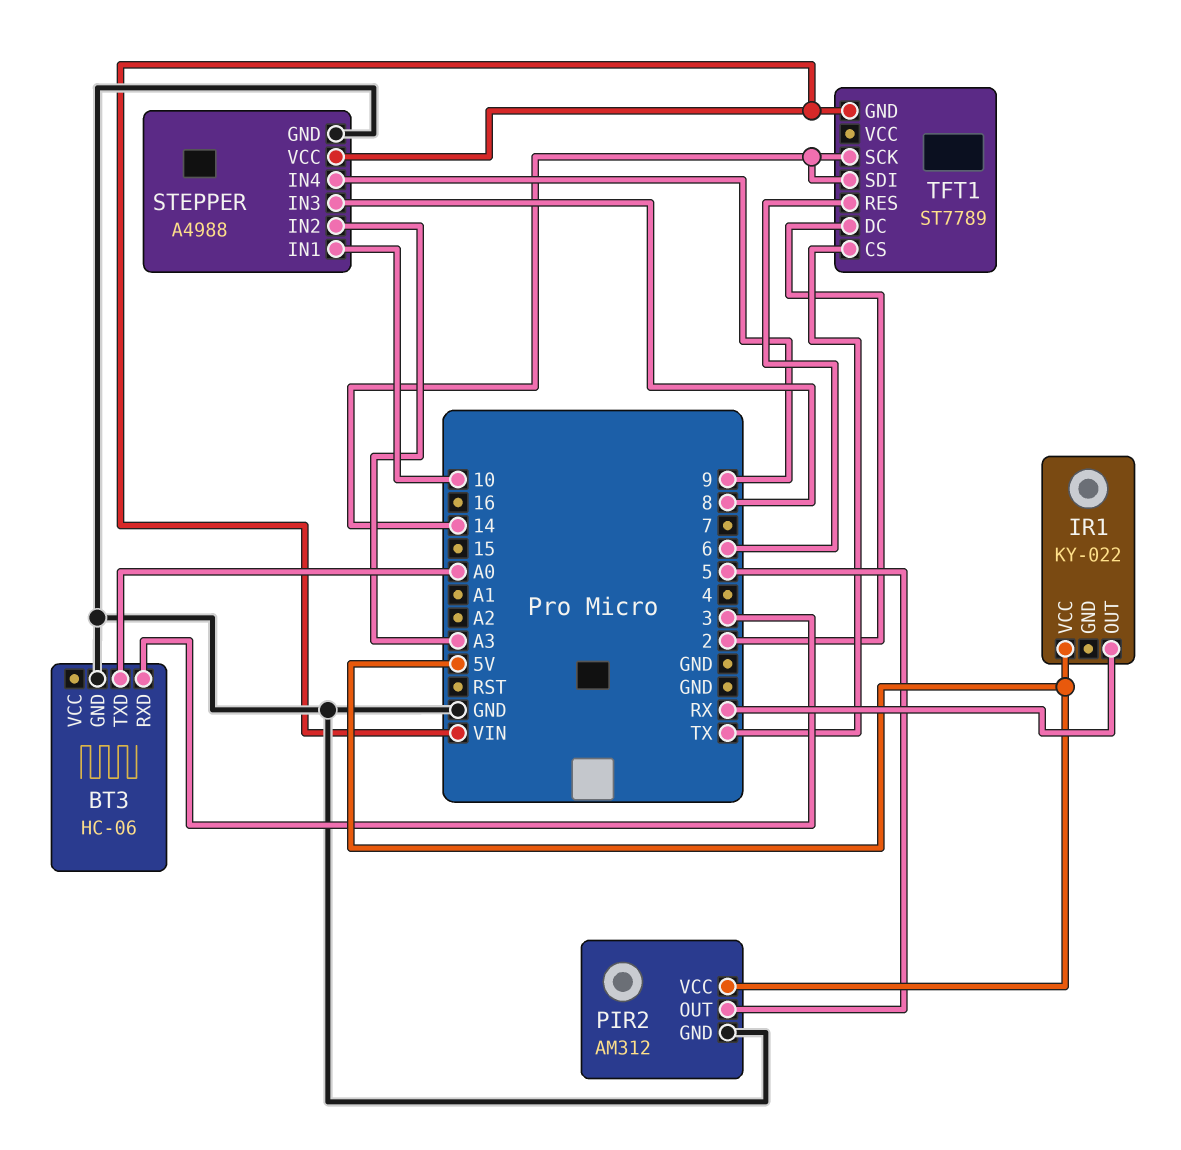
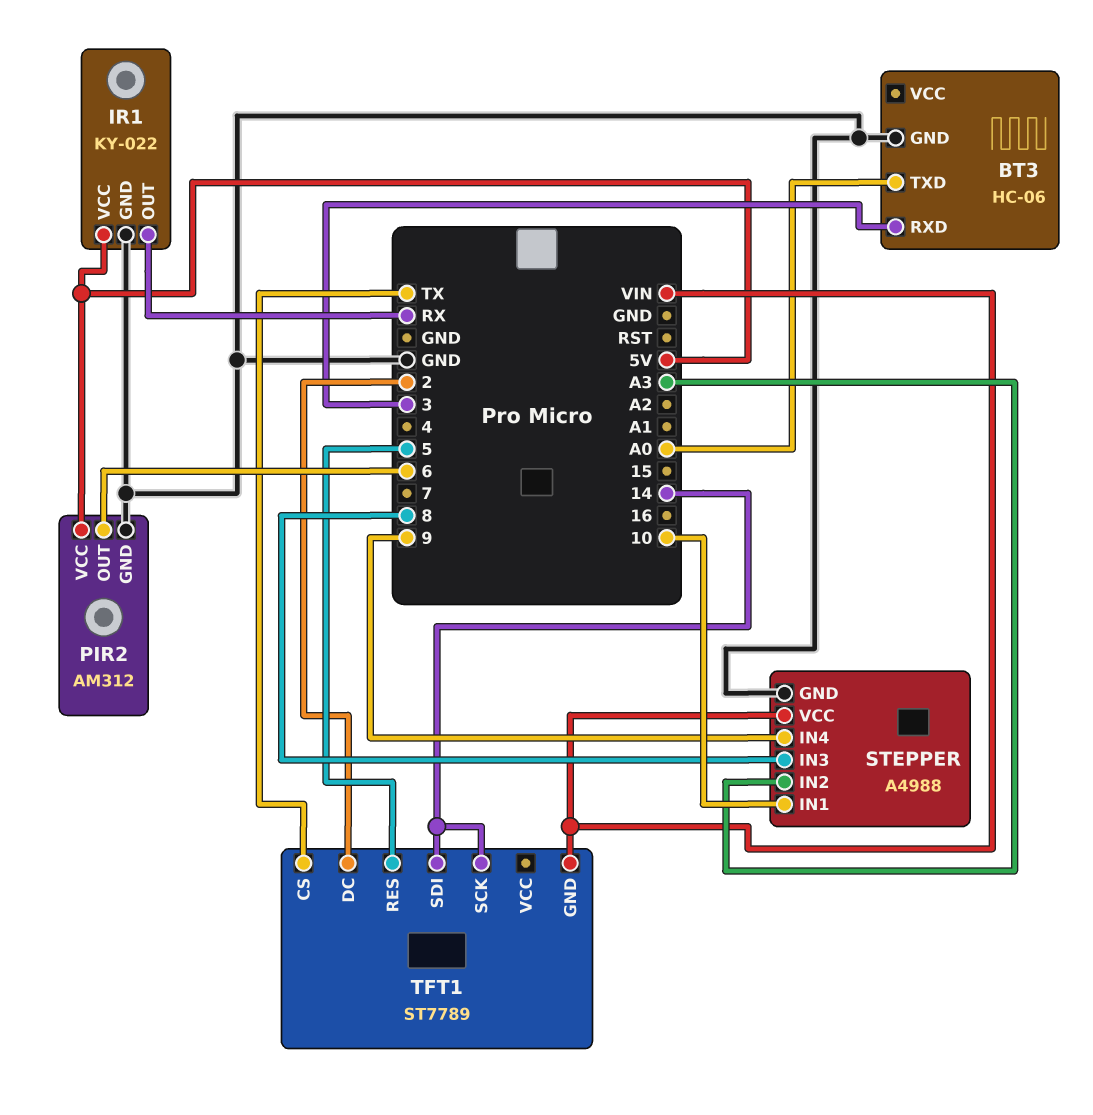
IR1 pin GND: none -> GND
PIR2 pin OUT: 5 -> 6
TFT1 pin RES: 6 -> 5

